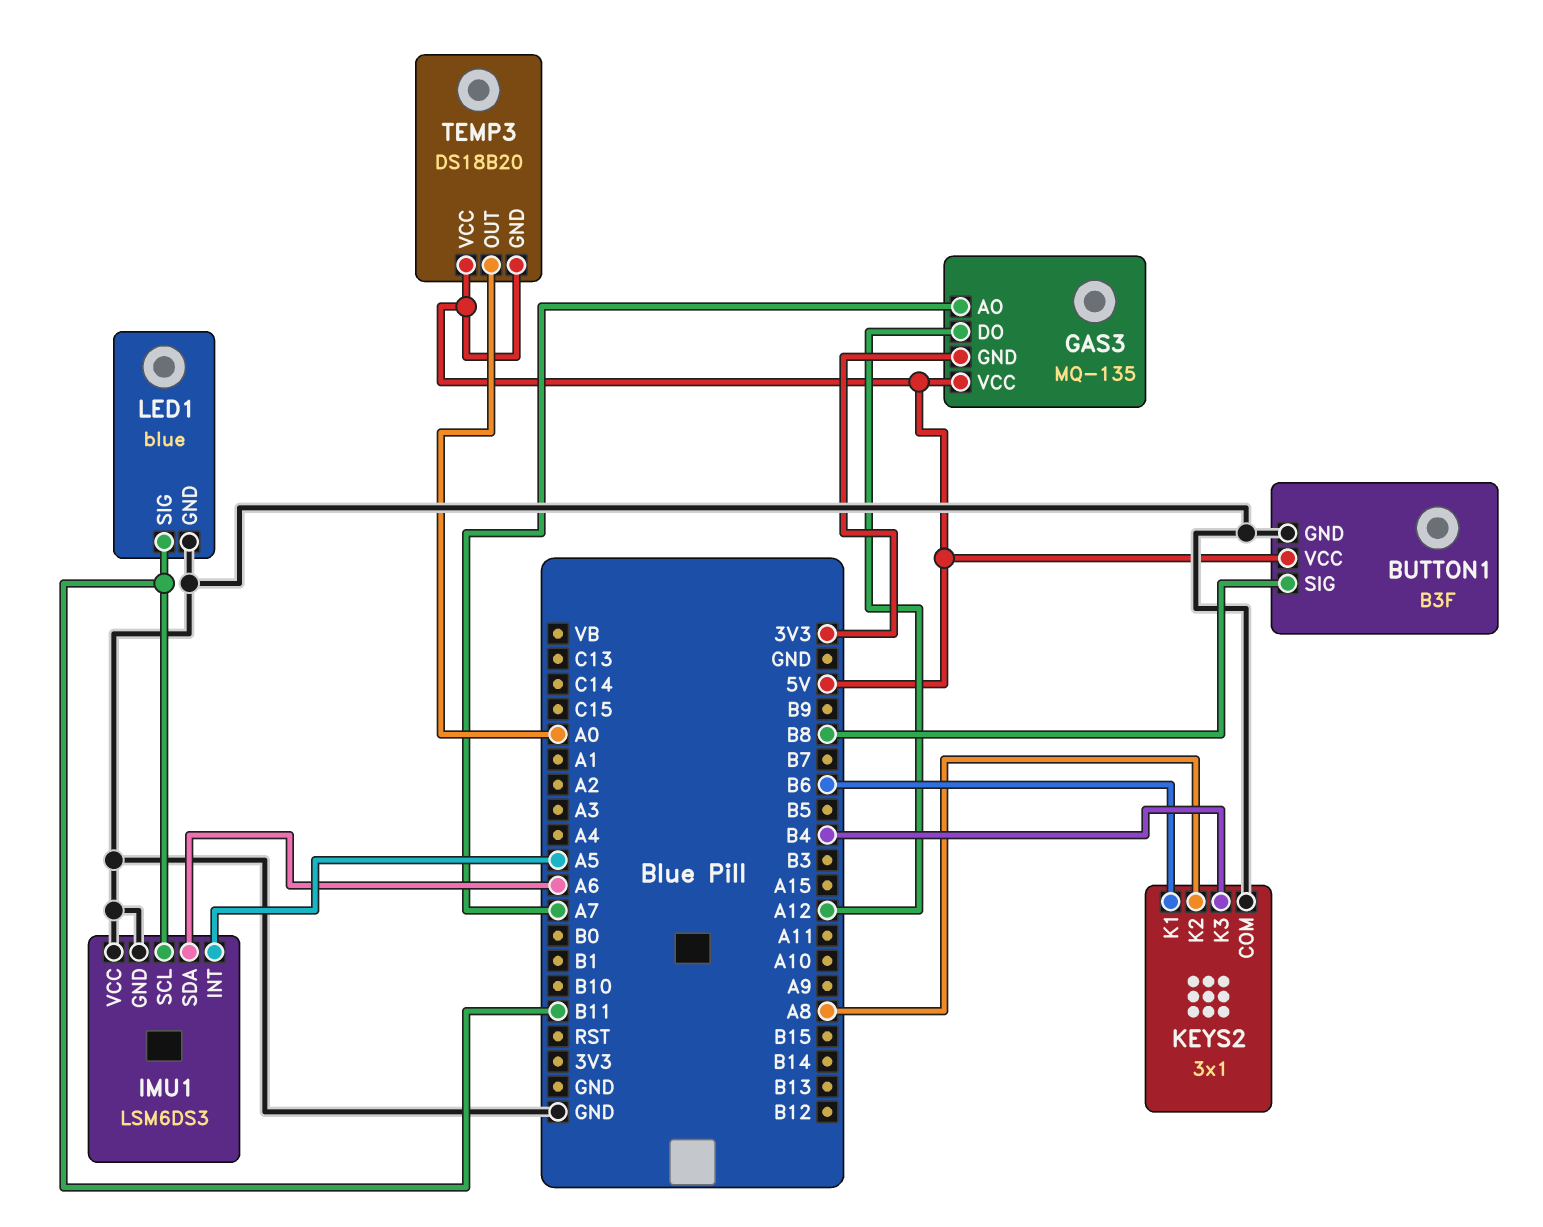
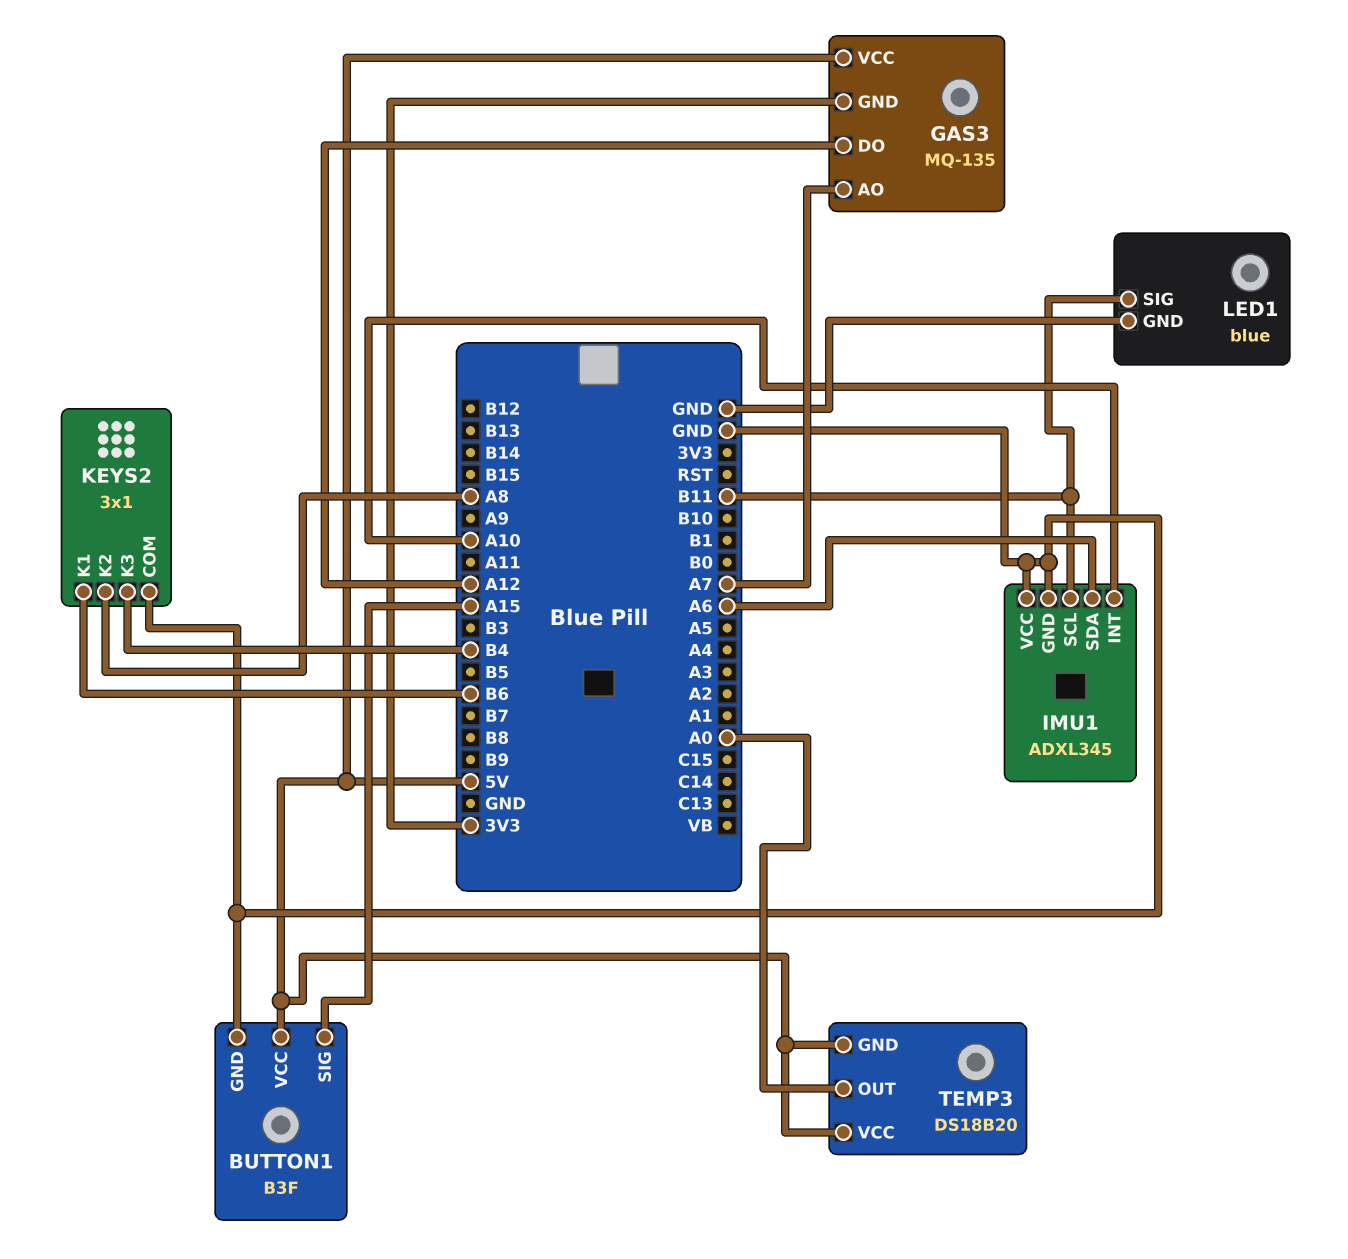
BUTTON1 pin SIG: B8 -> A15
IMU1: LSM6DS3 -> ADXL345
IMU1 pin INT: A5 -> A10

